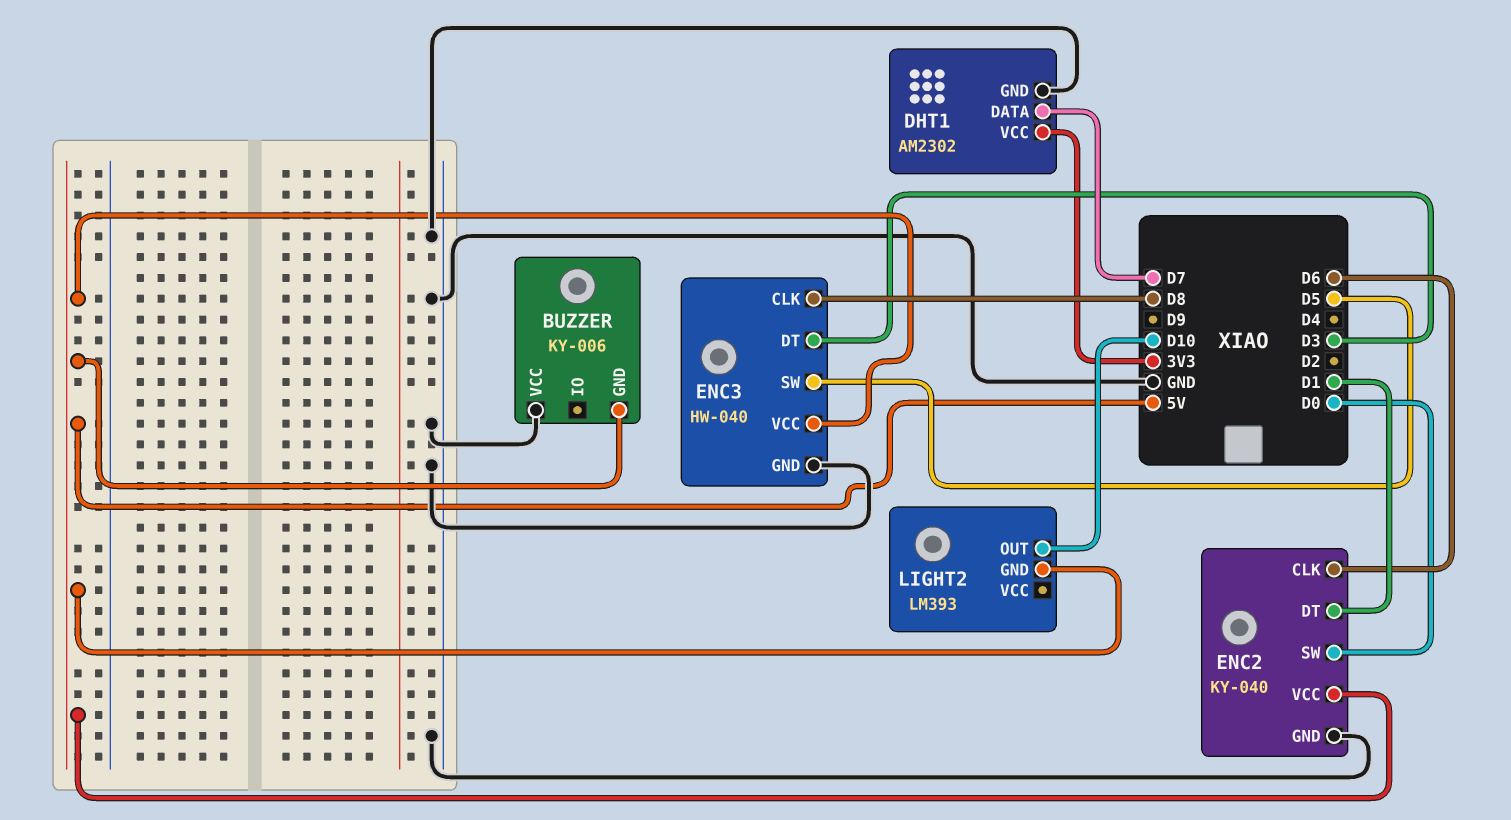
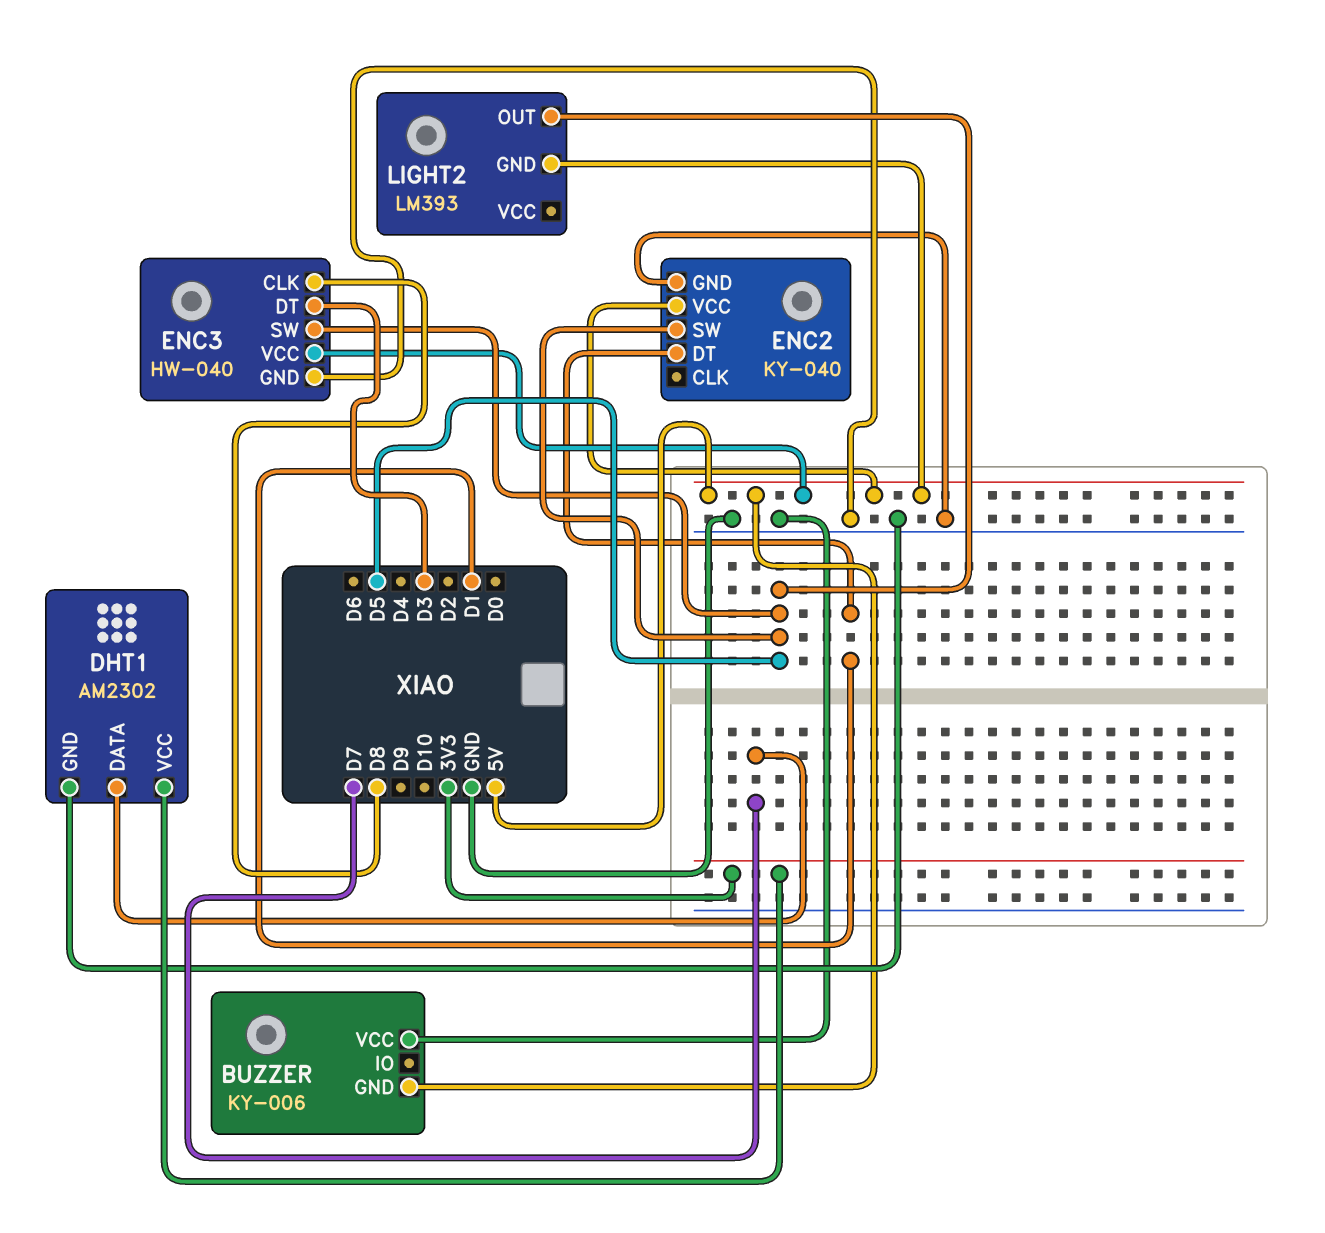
ENC2 pin CLK: D6 -> none
ENC2 pin SW: D0 -> D5
LIGHT2 pin OUT: D10 -> D5

